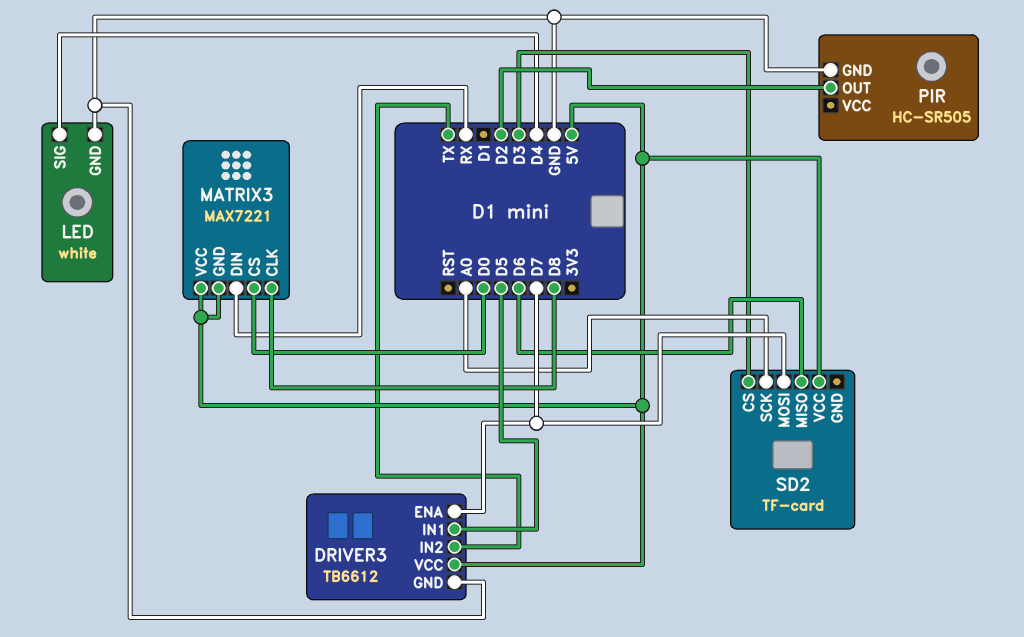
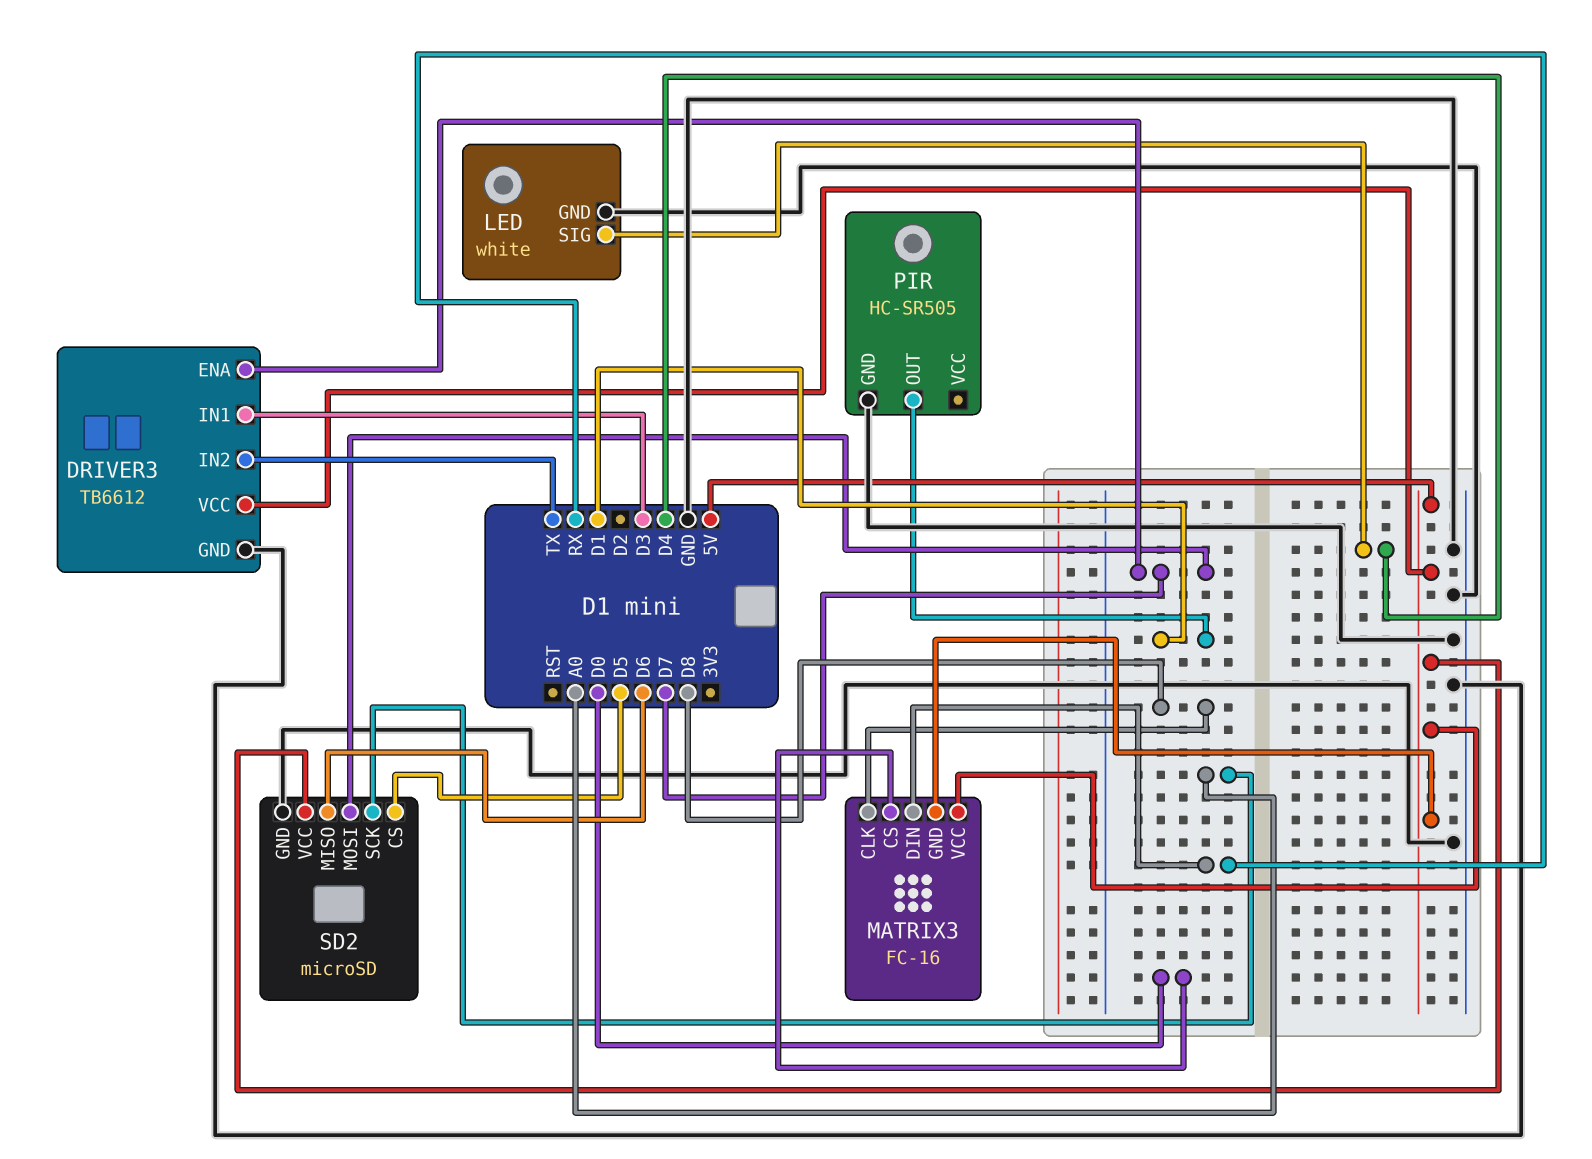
DRIVER3 pin IN1: D5 -> D3
MATRIX3: MAX7221 -> FC-16
PIR pin OUT: D2 -> D1
SD2: TF-card -> microSD
SD2 pin CS: D3 -> D5
SD2 pin GND: none -> GND

